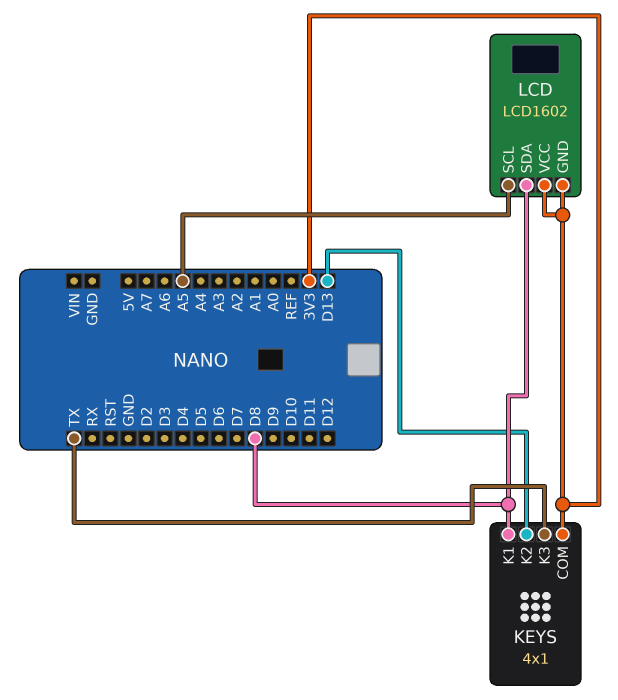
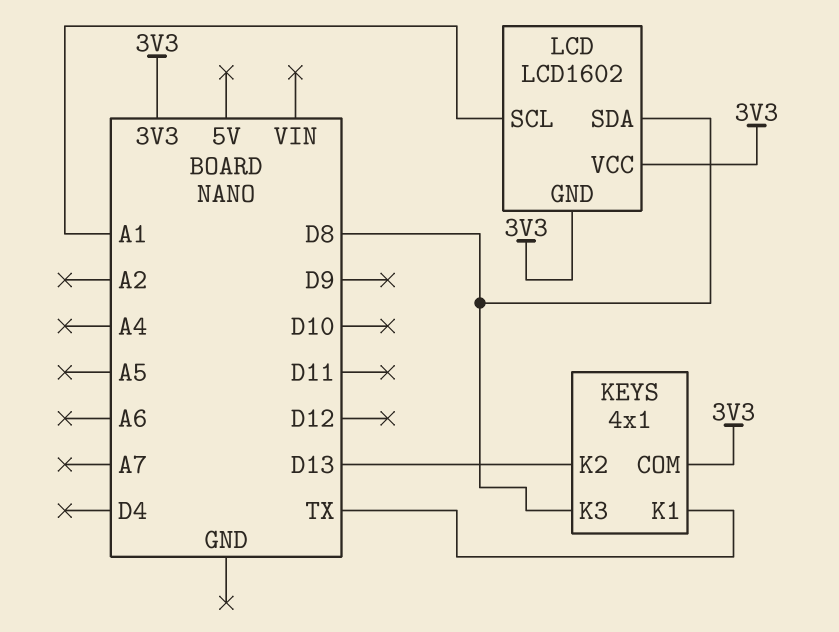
KEYS pin K1: D8 -> TX
KEYS pin K3: TX -> D8
LCD pin SCL: A5 -> A1

